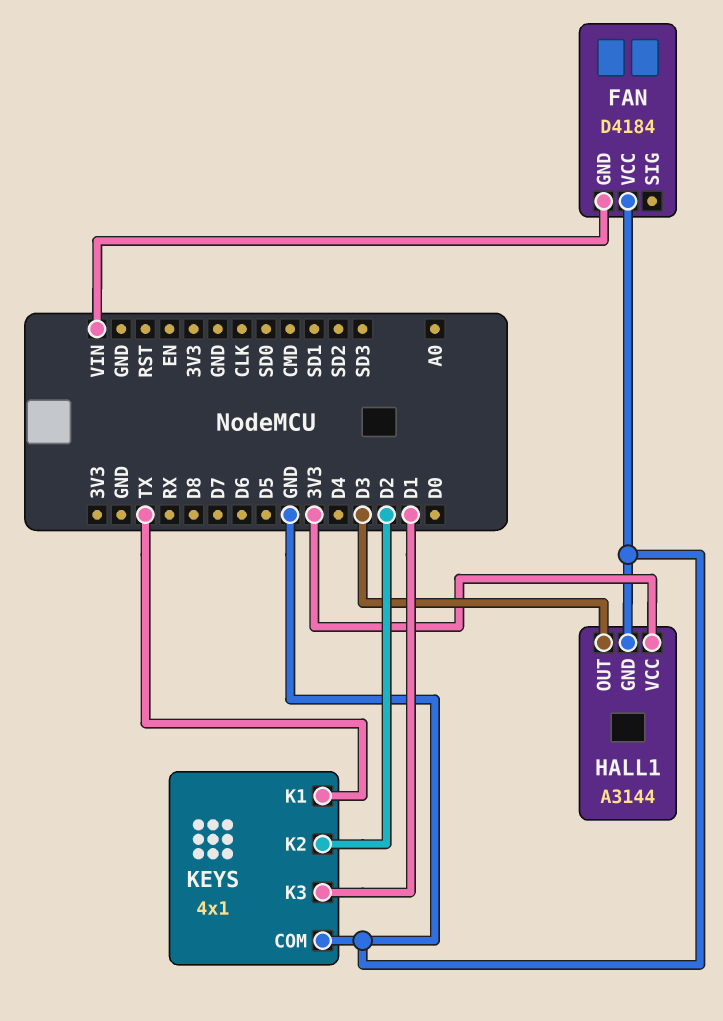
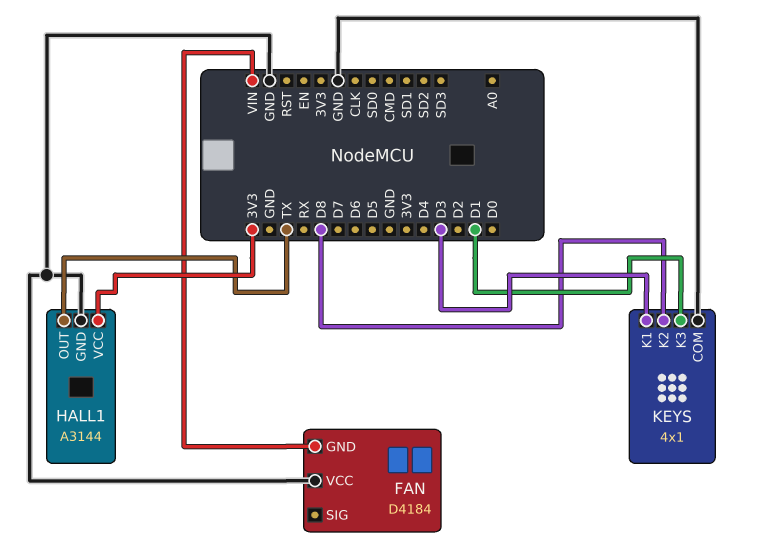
HALL1 pin OUT: D3 -> TX
KEYS pin K1: TX -> D3
KEYS pin K2: D2 -> D8

